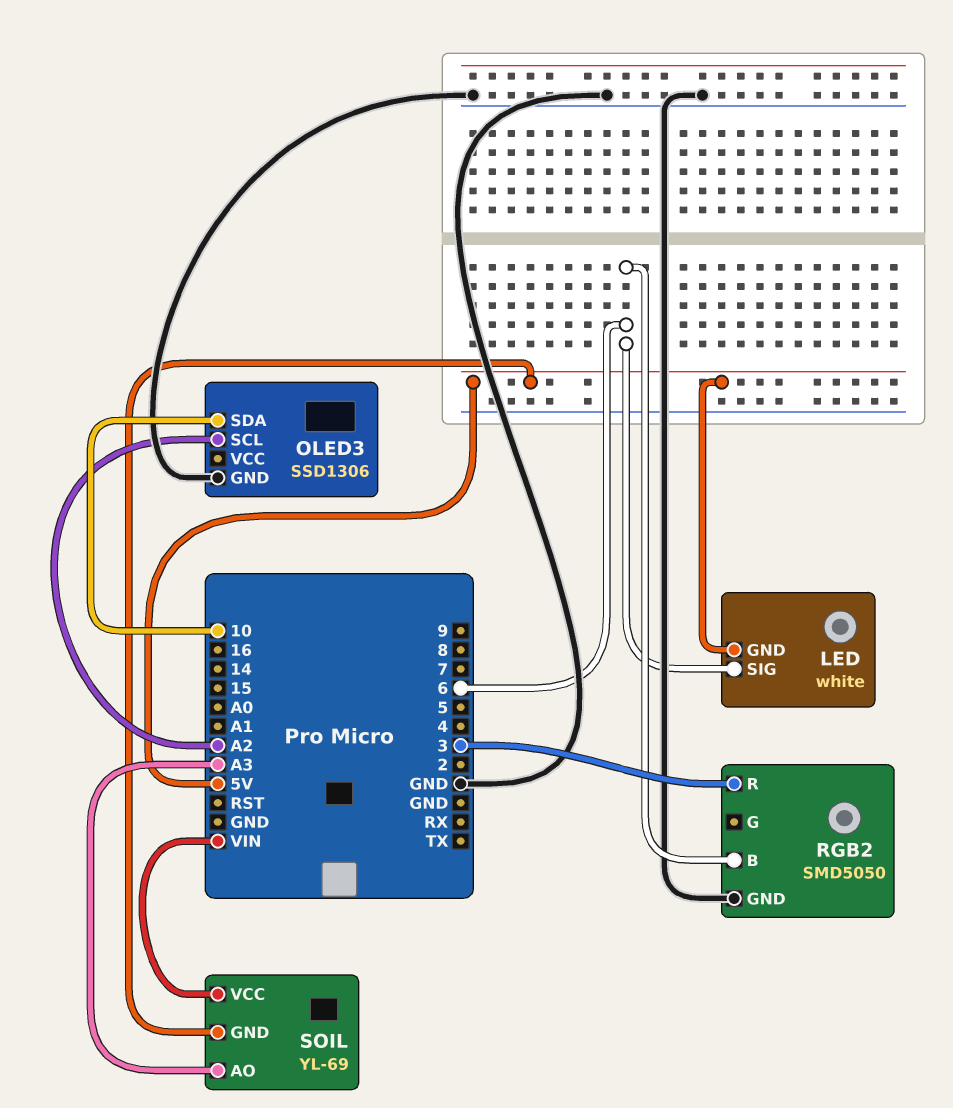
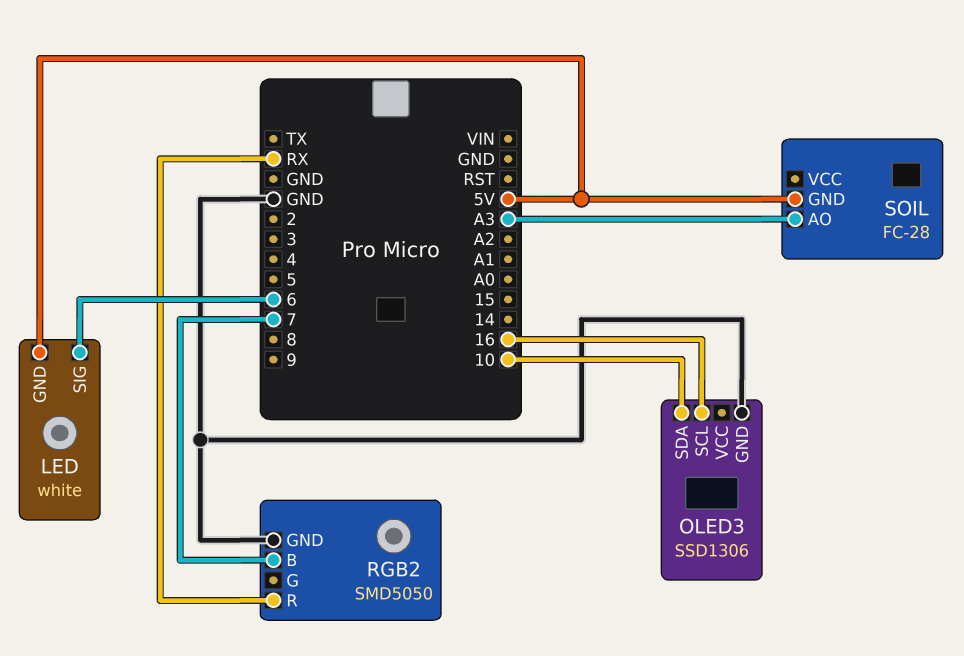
OLED3 pin SCL: A2 -> 16
RGB2 pin B: 6 -> 7
RGB2 pin R: 3 -> RX
SOIL: YL-69 -> FC-28
SOIL pin VCC: VIN -> none

